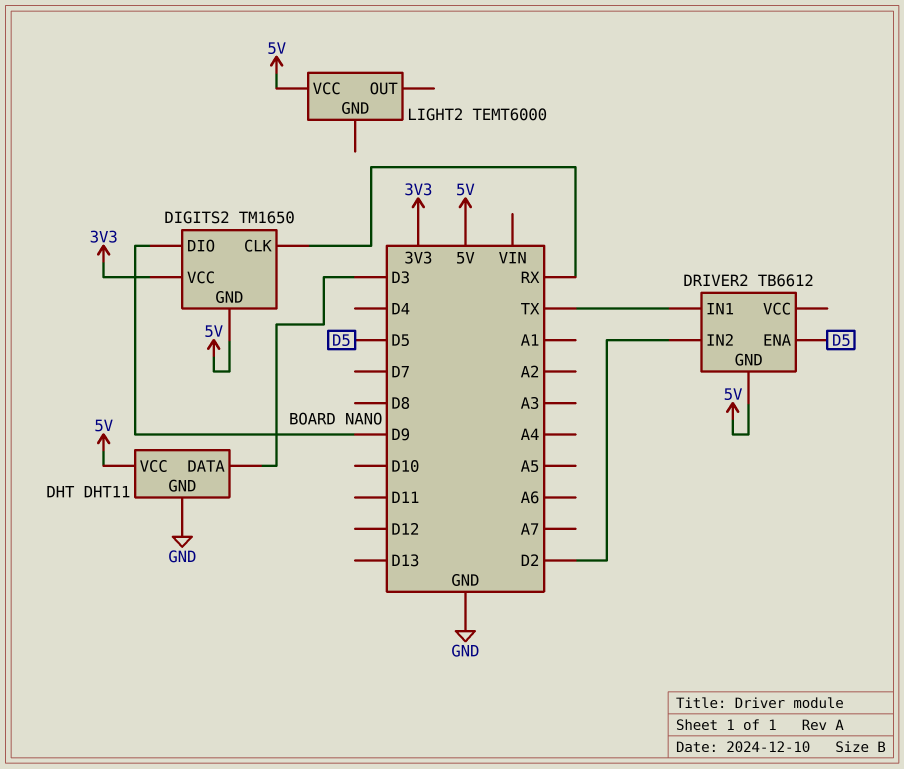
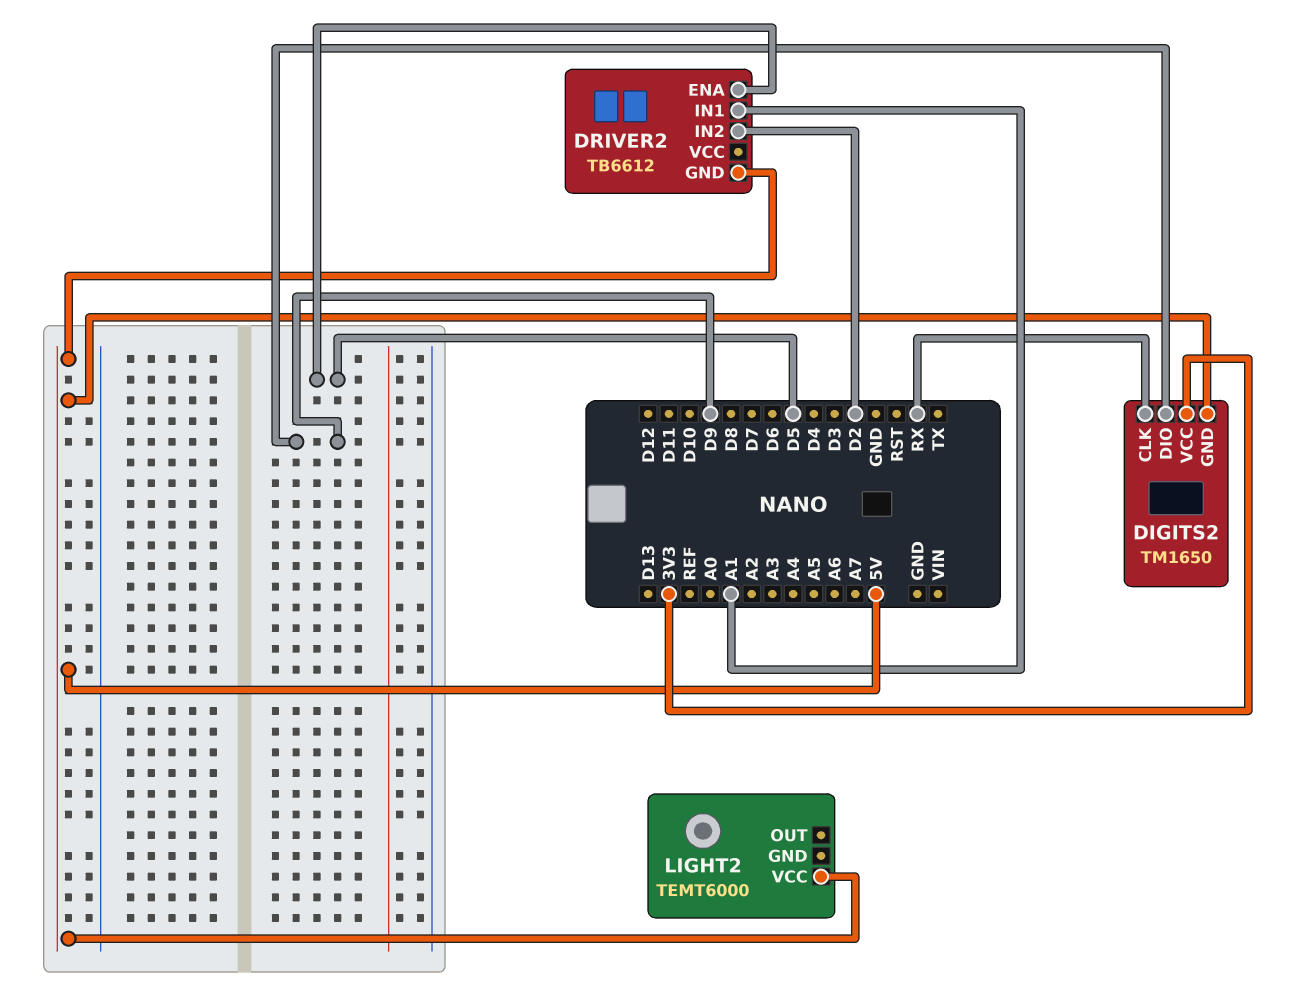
DHT: DHT11 -> none
DHT pin DATA: D3 -> none
DHT pin GND: GND -> none
DHT pin VCC: 5V -> none
DRIVER2 pin IN1: TX -> A1

